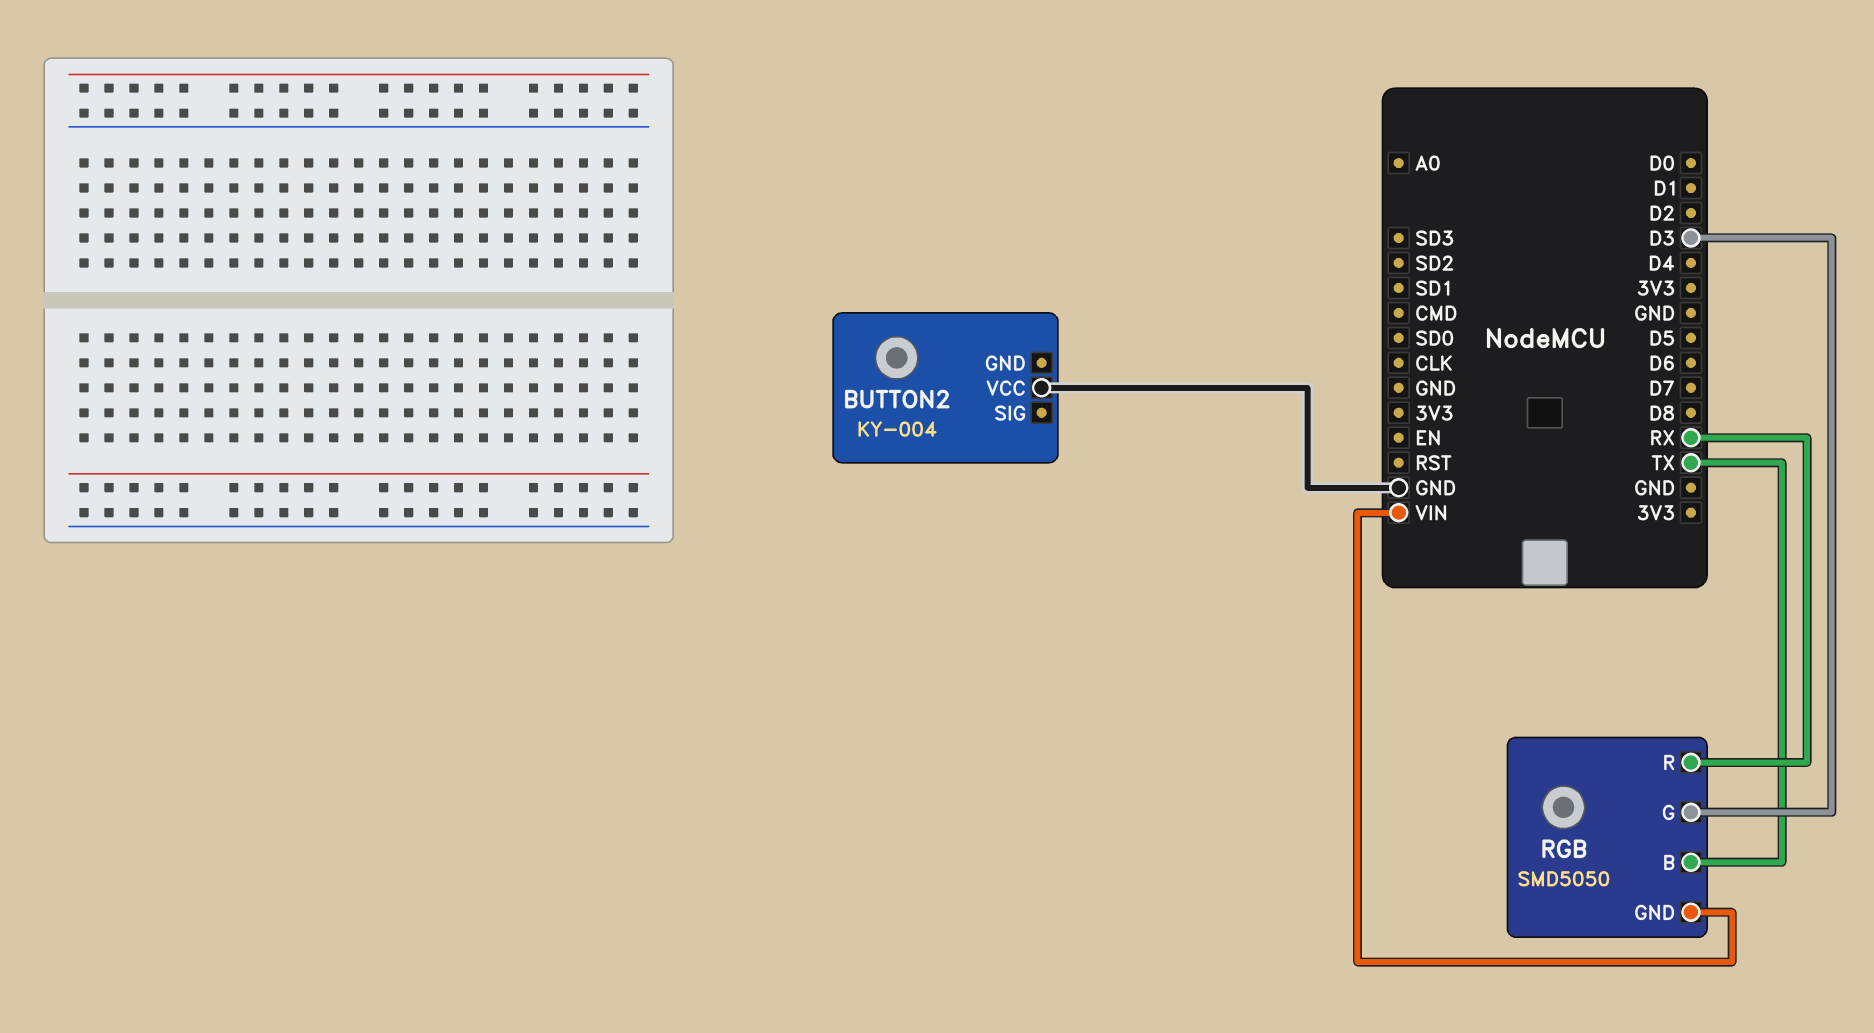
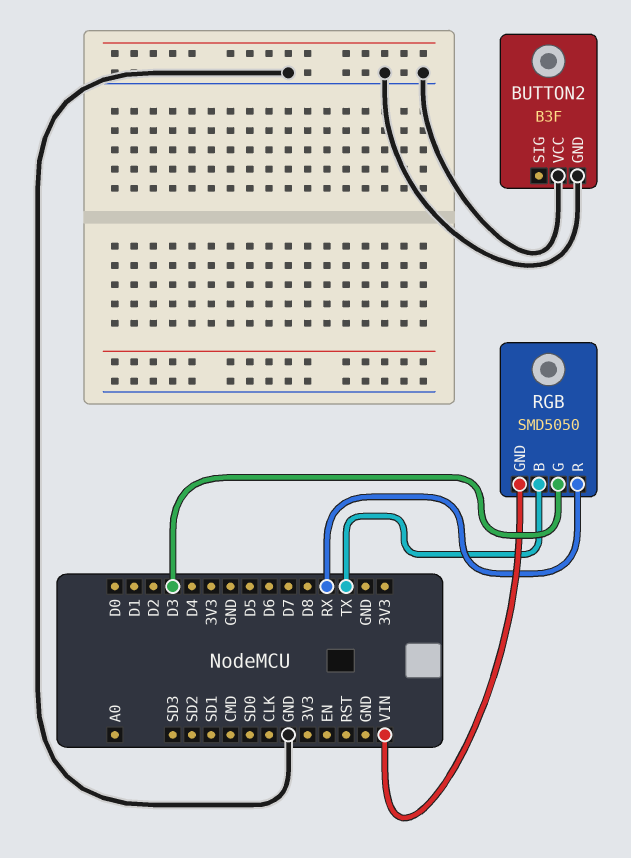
BUTTON2: KY-004 -> B3F
BUTTON2 pin GND: none -> GND

